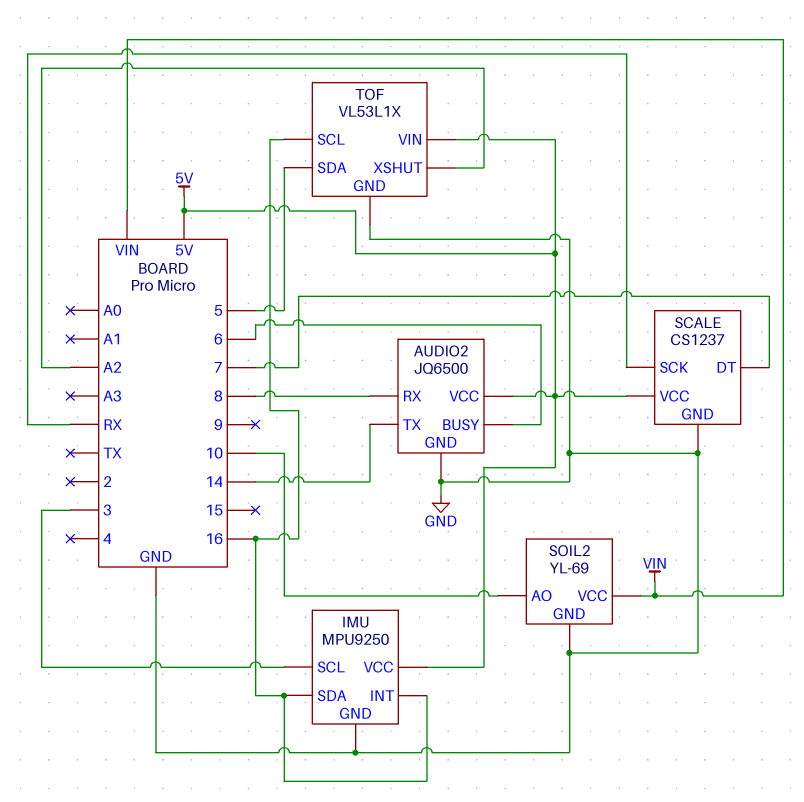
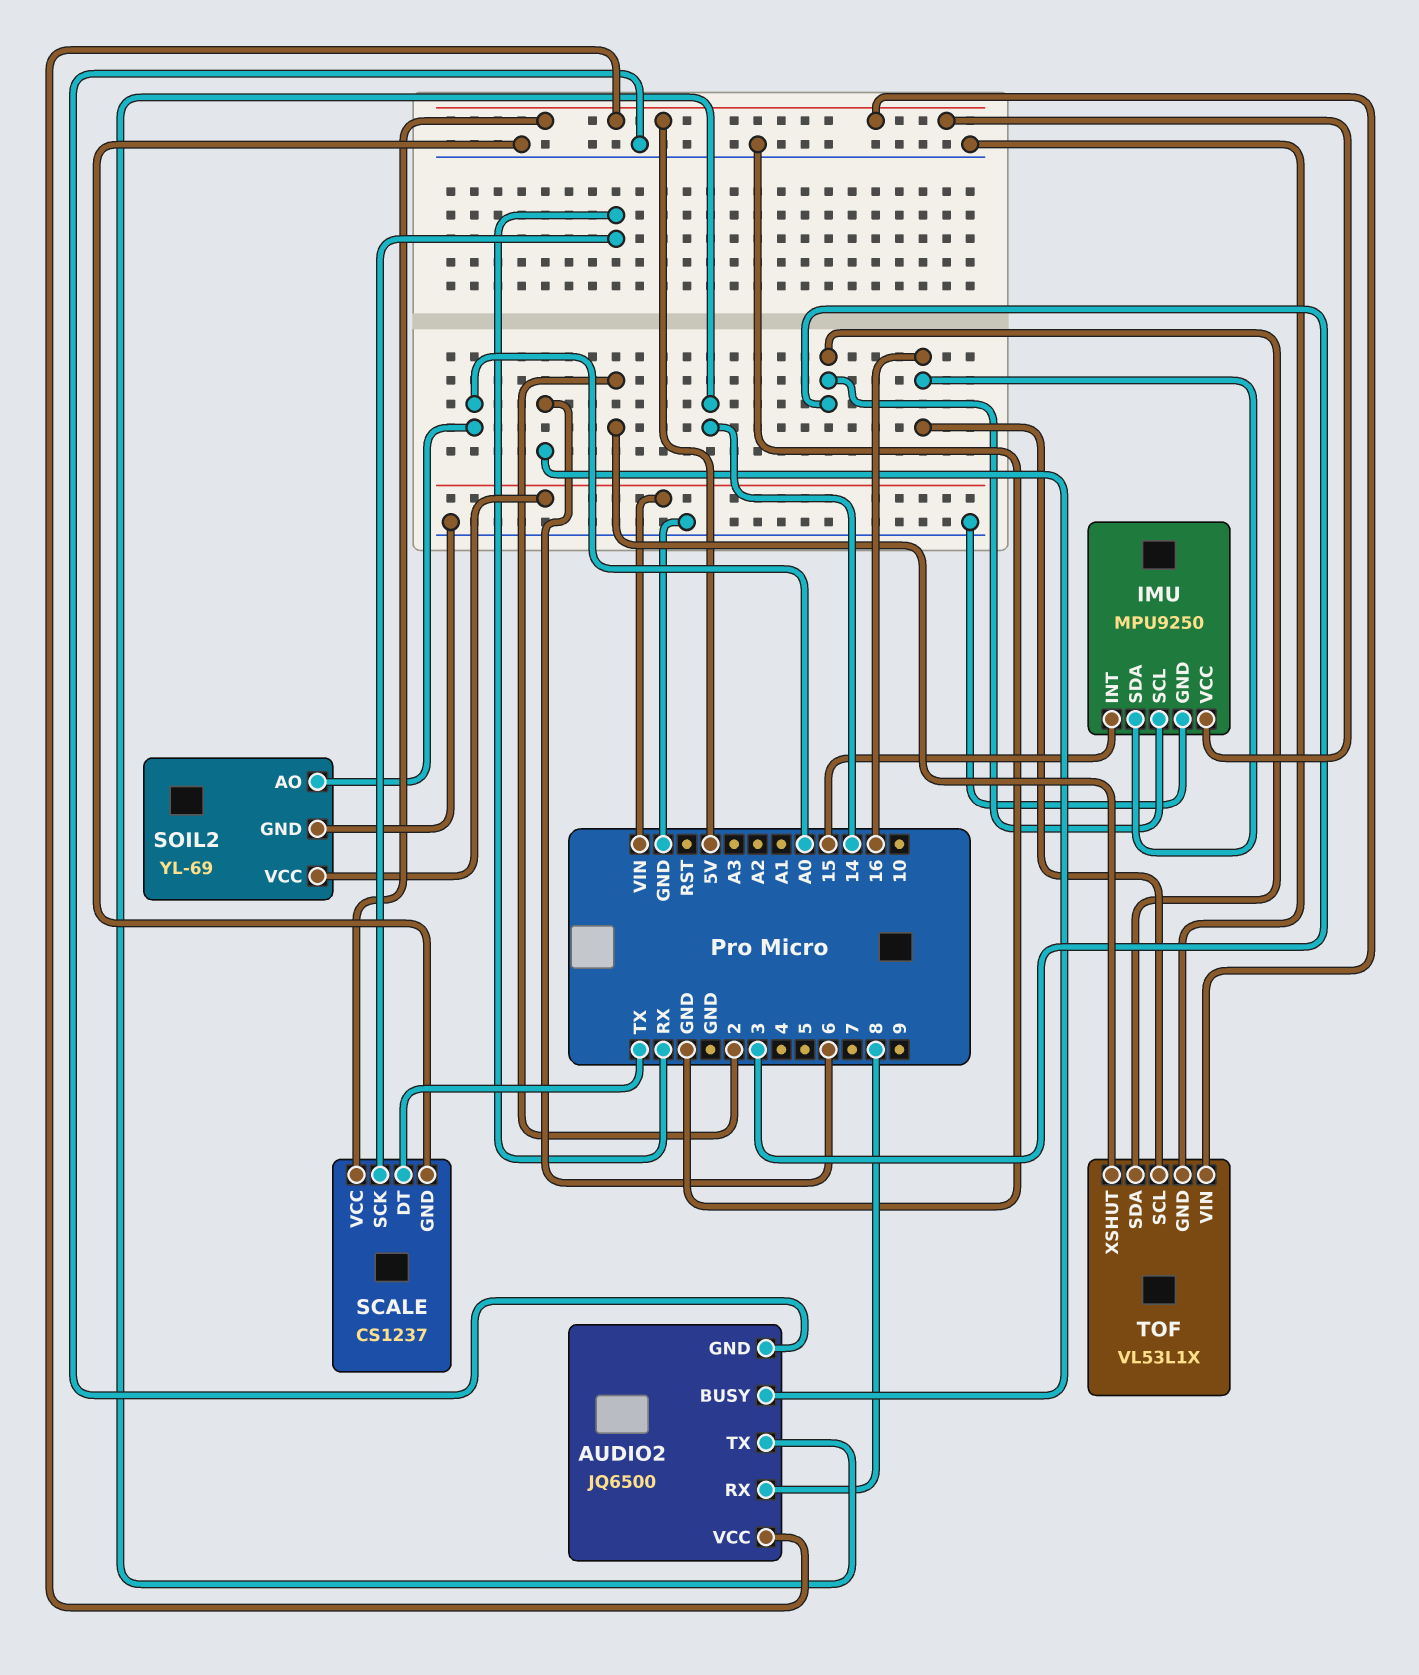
IMU pin INT: 16 -> 15
SCALE pin DT: 7 -> TX
SOIL2 pin AO: 10 -> A0
TOF pin SDA: 5 -> 3
TOF pin XSHUT: A2 -> 2

